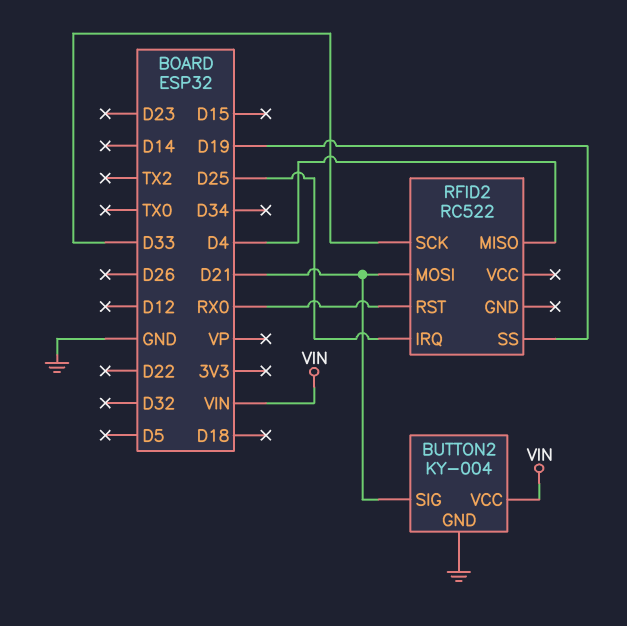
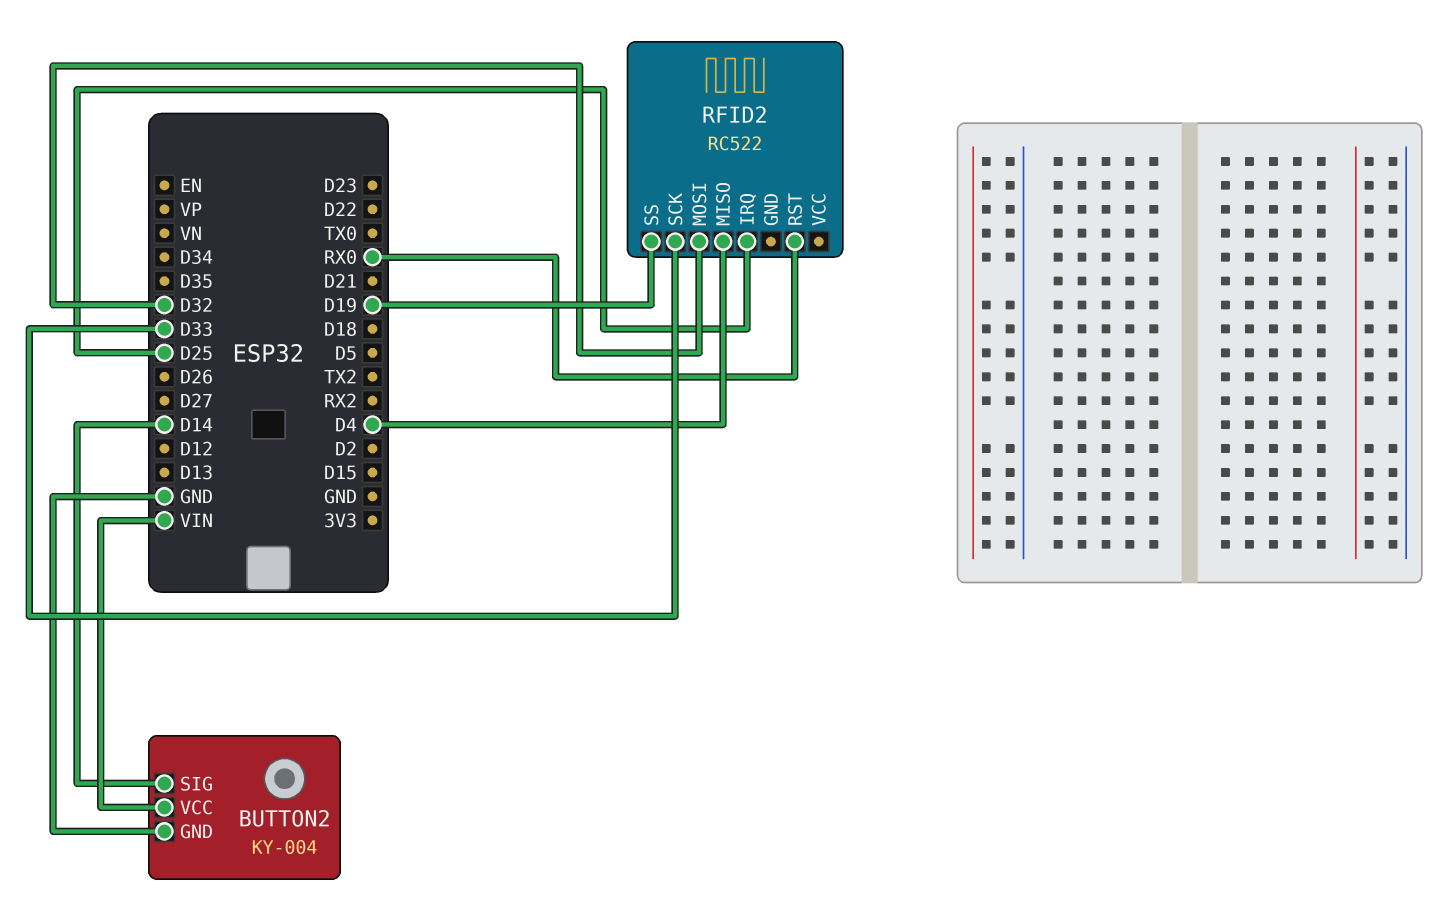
BUTTON2 pin SIG: D21 -> D14
RFID2 pin MOSI: D21 -> D32

